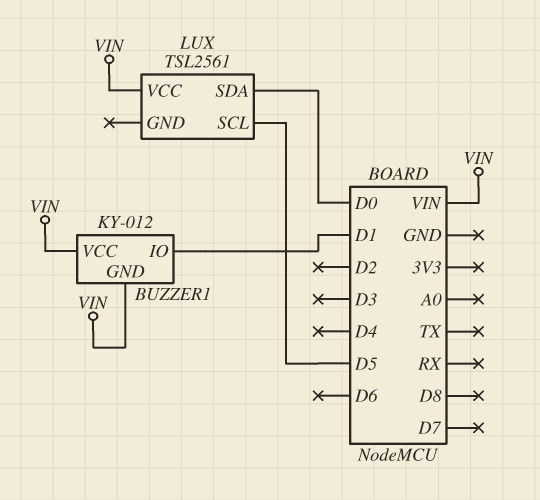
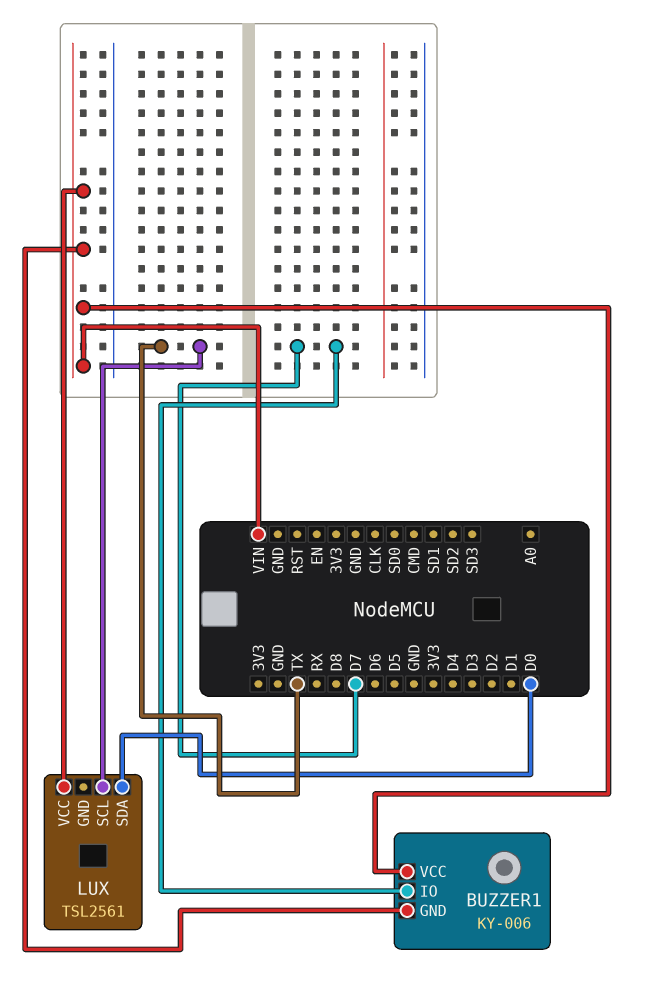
BUZZER1: KY-012 -> KY-006
BUZZER1 pin IO: D1 -> D7
LUX pin SCL: D5 -> TX

